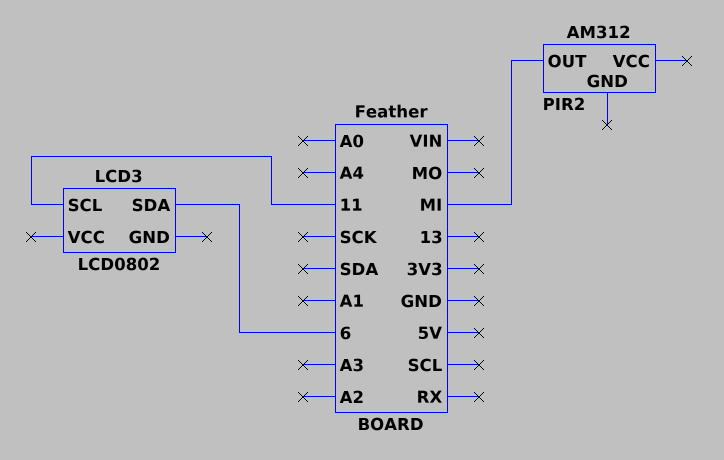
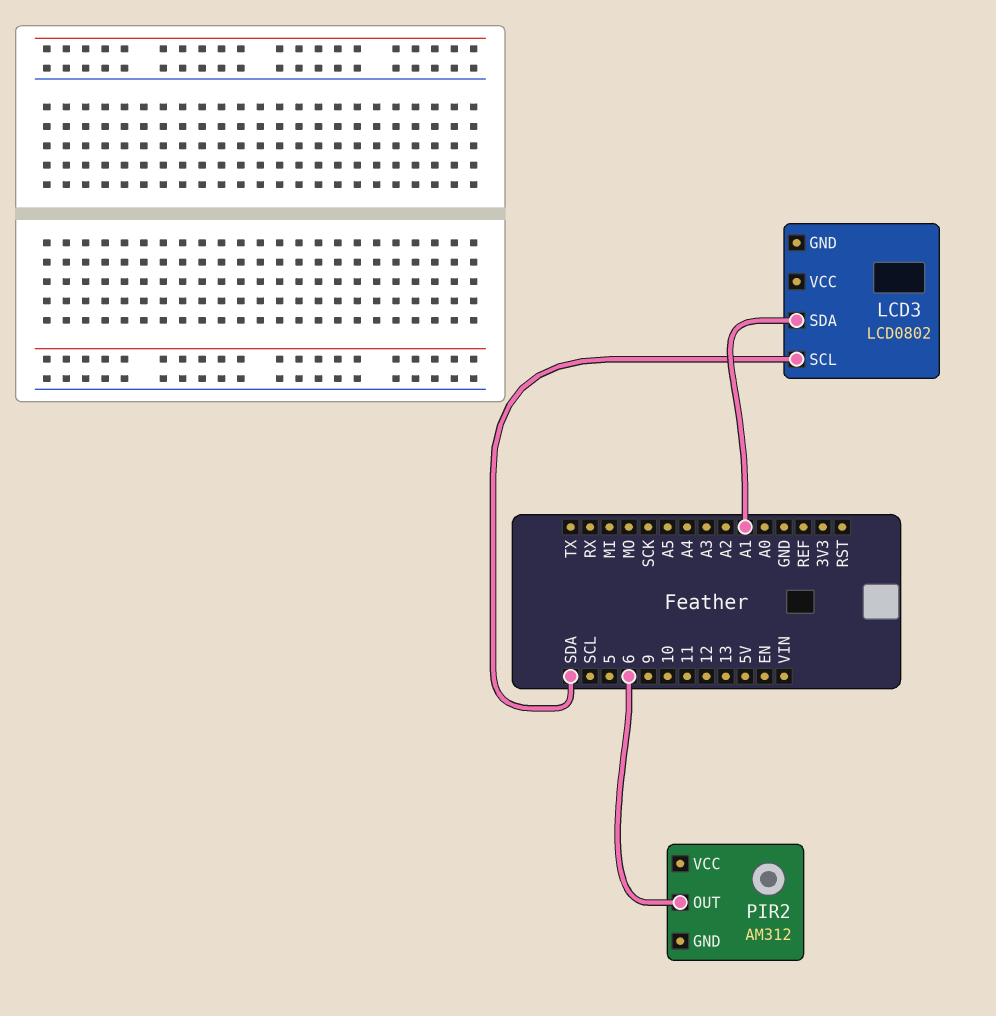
LCD3 pin SCL: 11 -> SDA
LCD3 pin SDA: 6 -> A1
PIR2 pin OUT: MI -> 6

